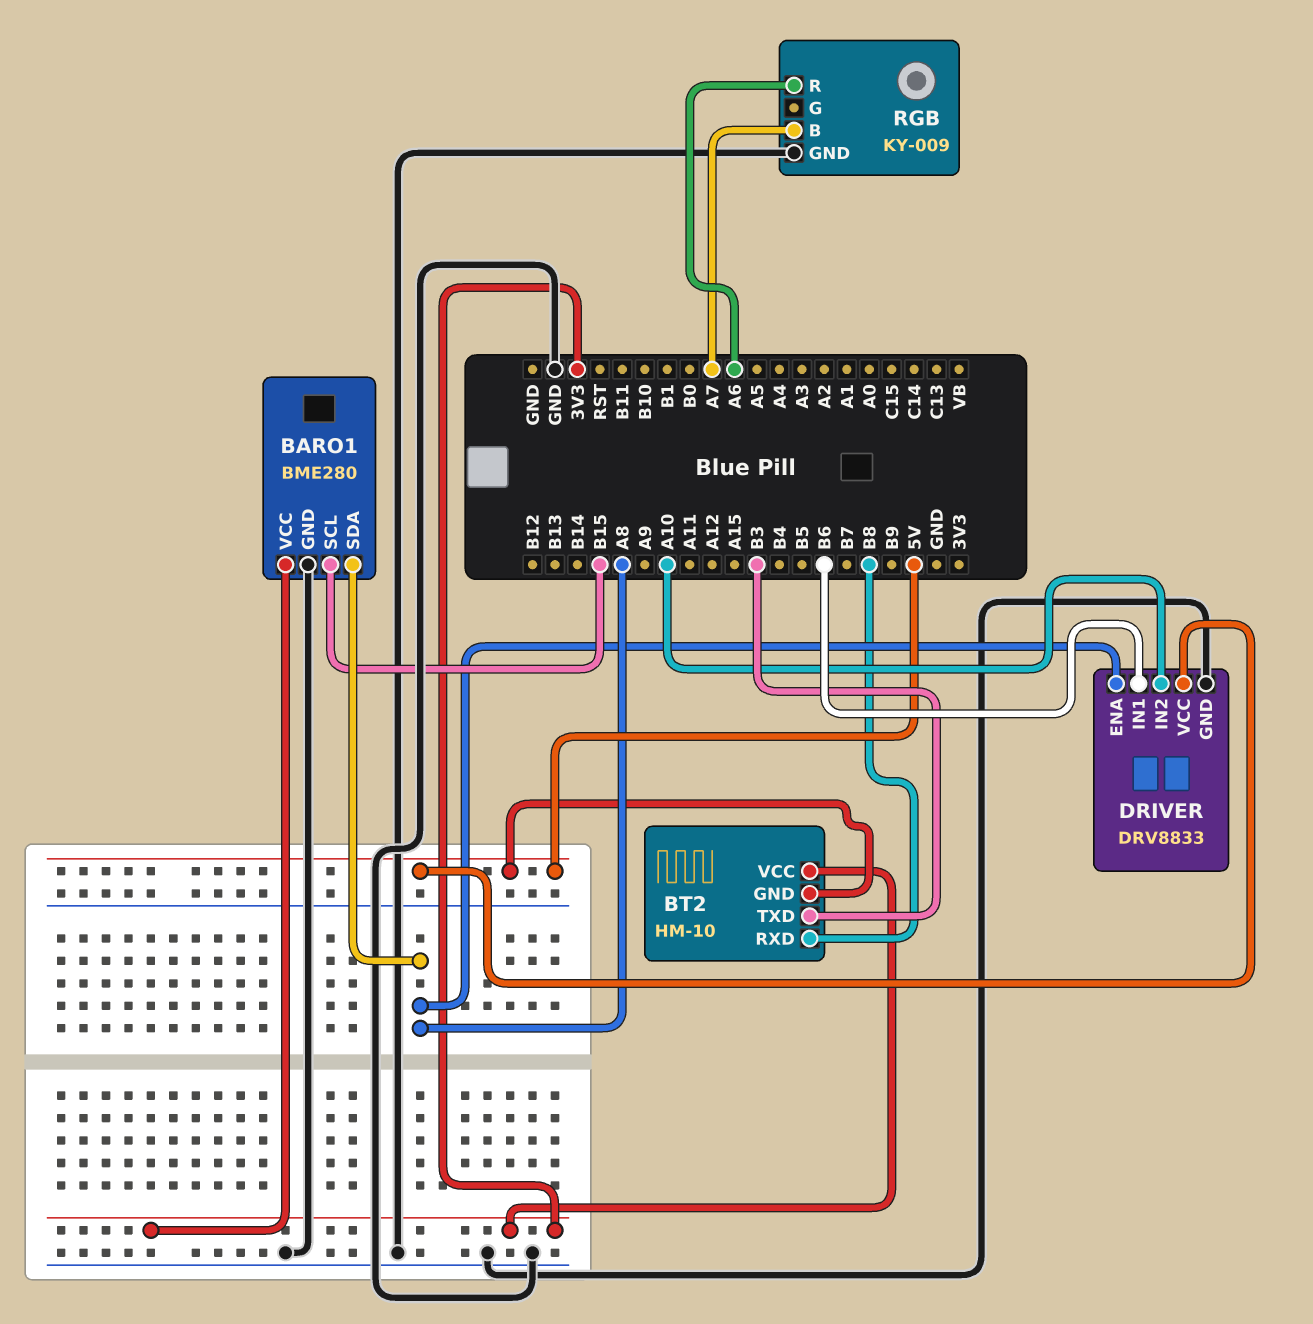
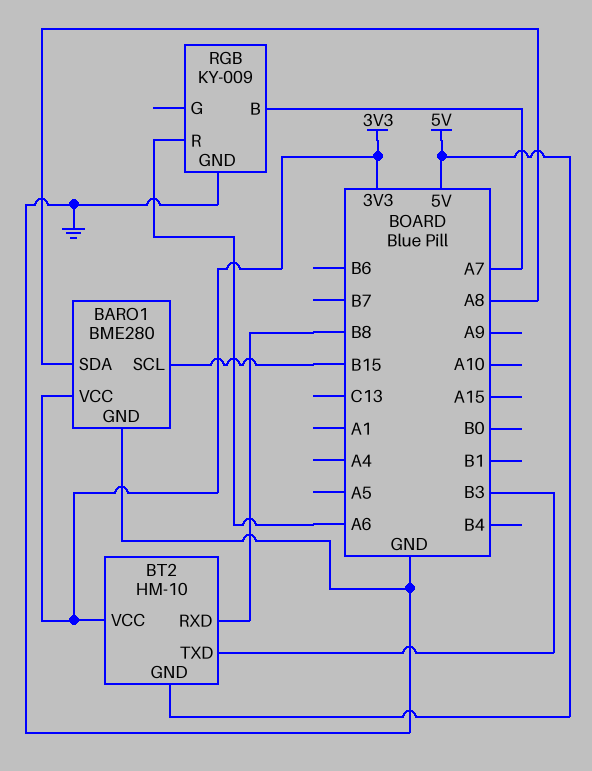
DRIVER: DRV8833 -> none
DRIVER pin ENA: A8 -> none
DRIVER pin GND: GND -> none
DRIVER pin IN1: B6 -> none
DRIVER pin IN2: A10 -> none
DRIVER pin VCC: 5V -> none

